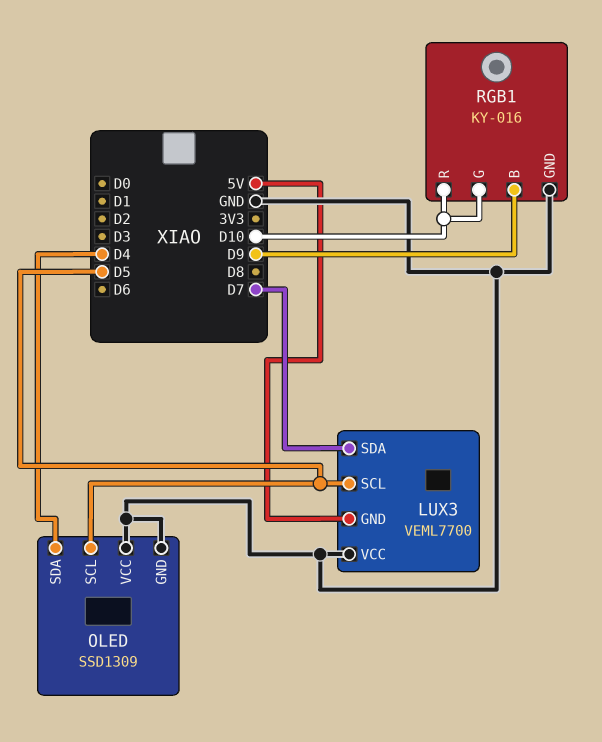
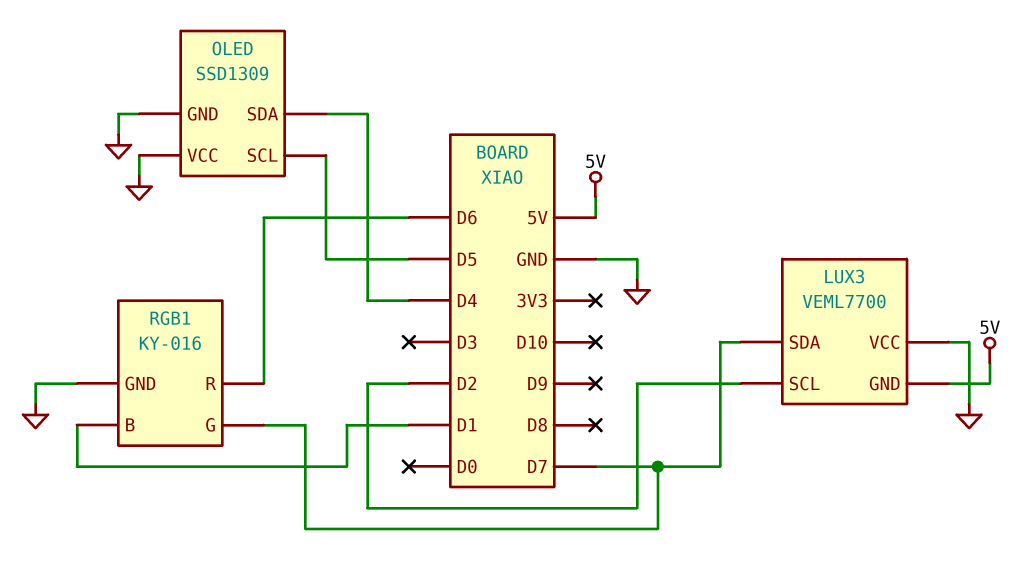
LUX3 pin SCL: D5 -> D2
RGB1 pin B: D9 -> D1
RGB1 pin G: D10 -> D7
RGB1 pin R: D10 -> D6

